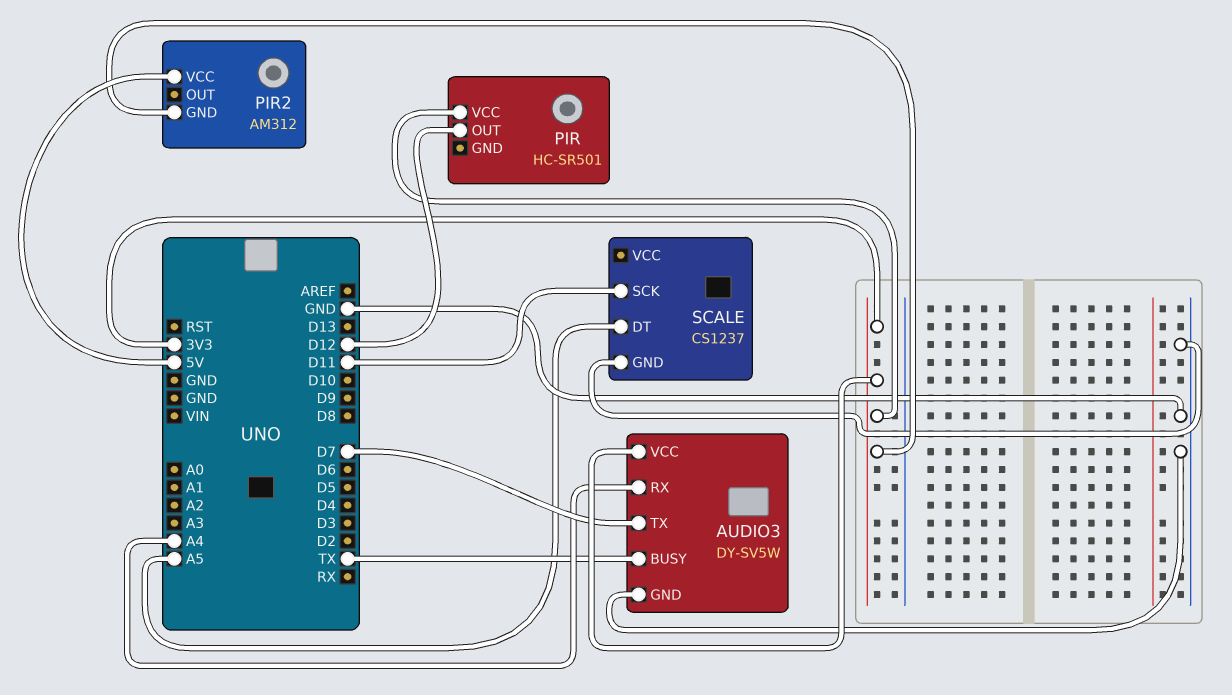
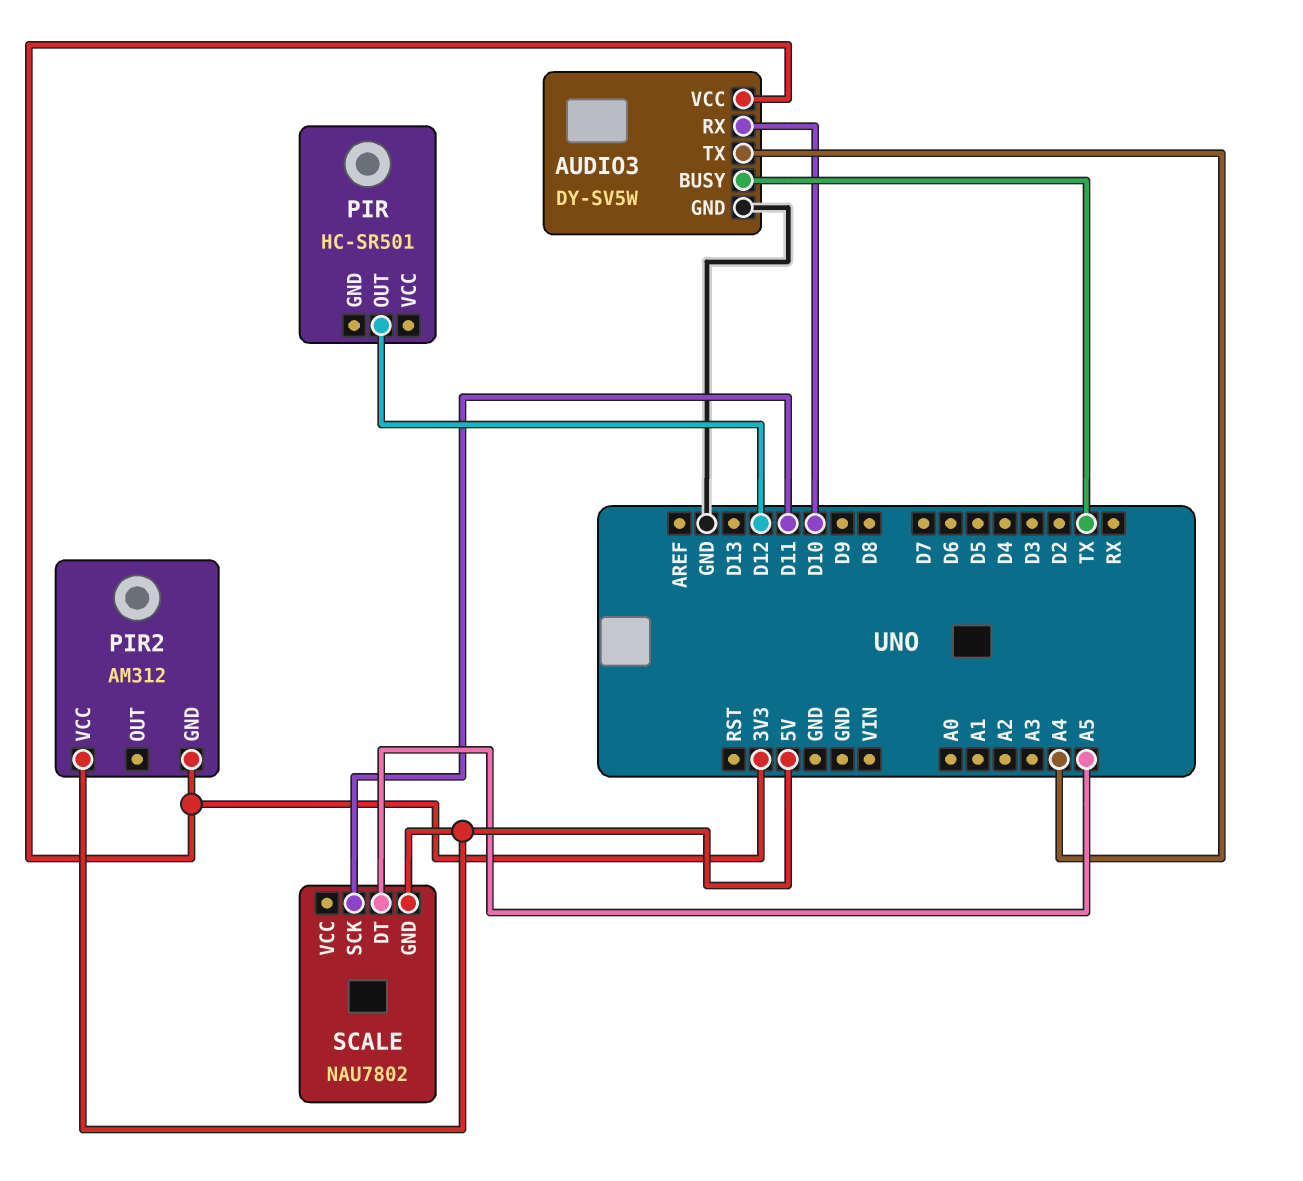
AUDIO3 pin RX: A4 -> D10
AUDIO3 pin TX: D7 -> A4
PIR pin VCC: 3V3 -> none
SCALE: CS1237 -> NAU7802
SCALE pin GND: GND -> 5V

